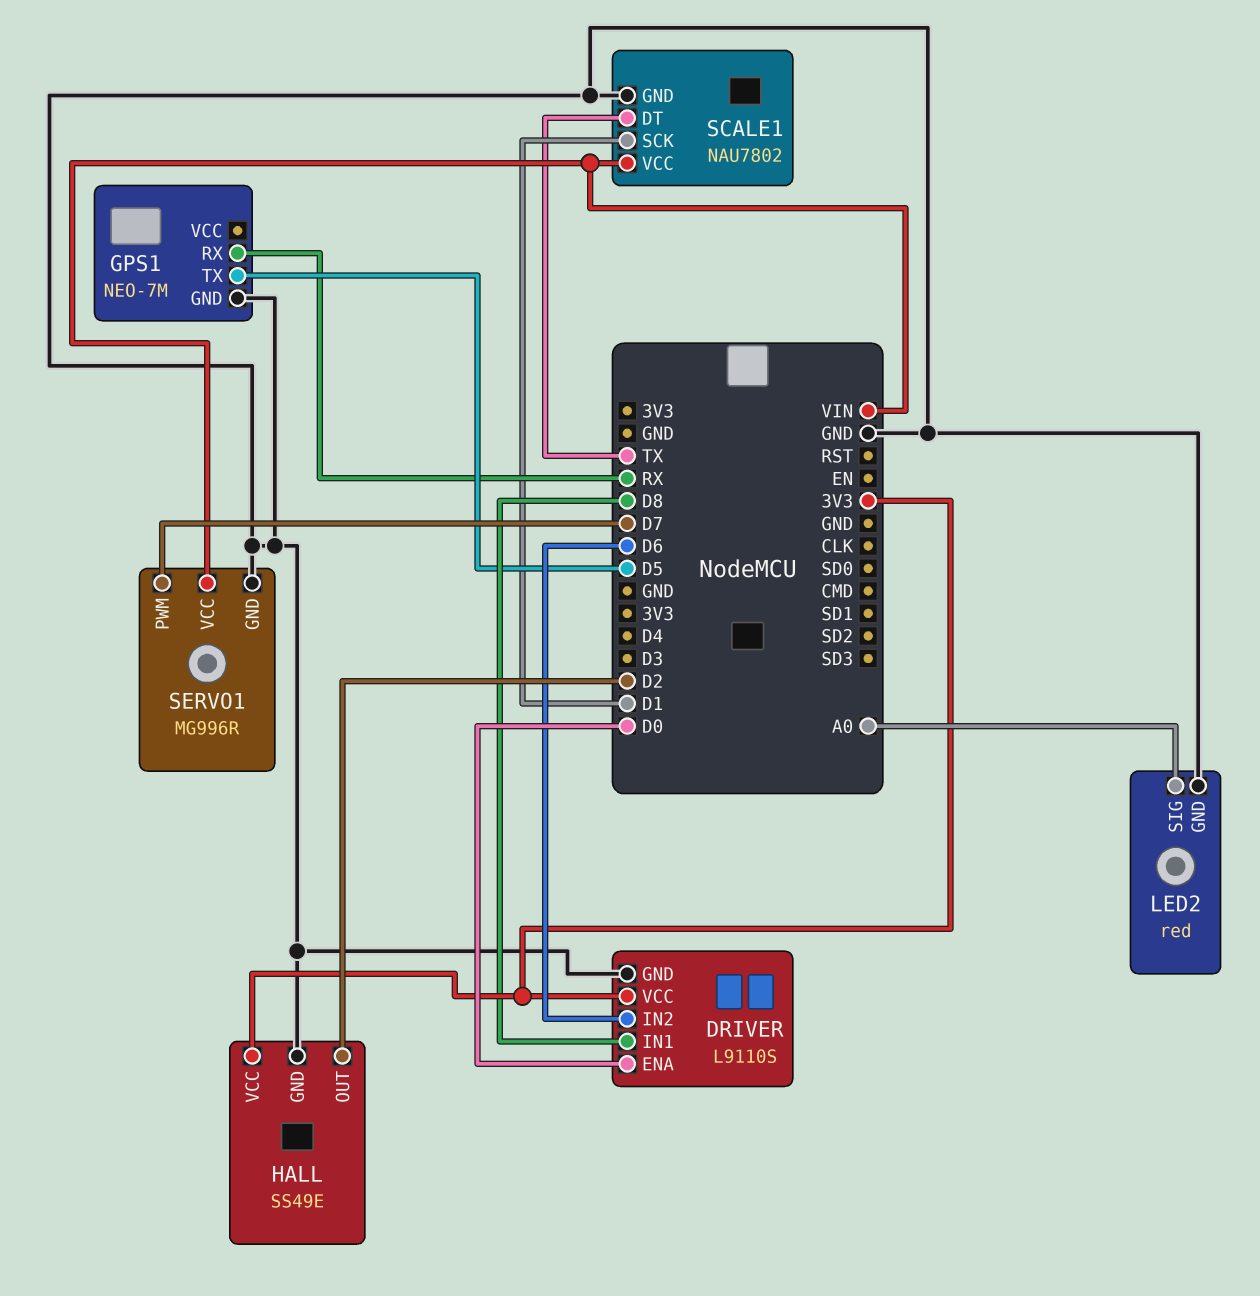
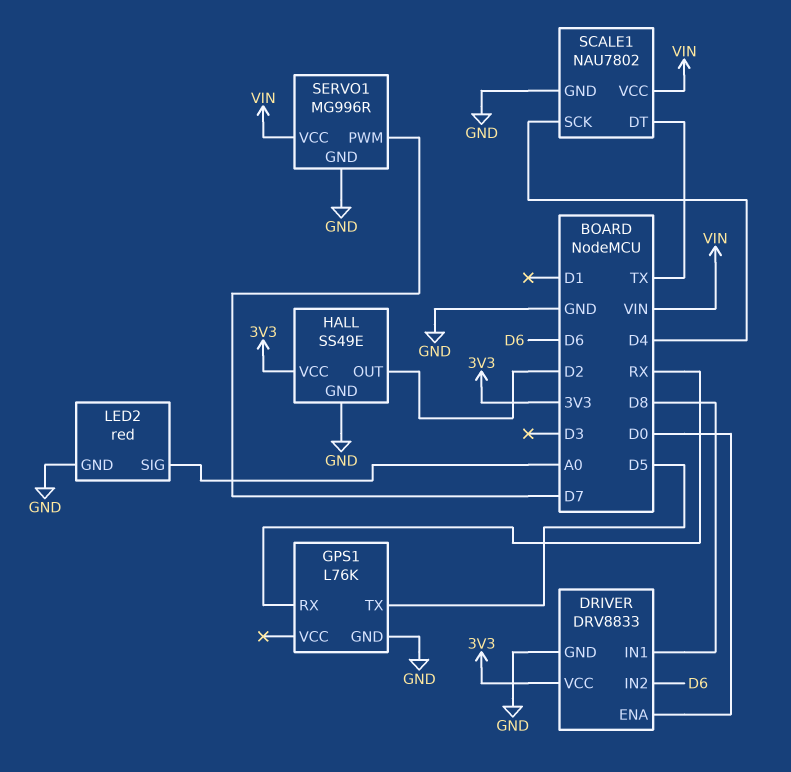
DRIVER: L9110S -> DRV8833
GPS1: NEO-7M -> L76K
SCALE1 pin SCK: D1 -> D4

